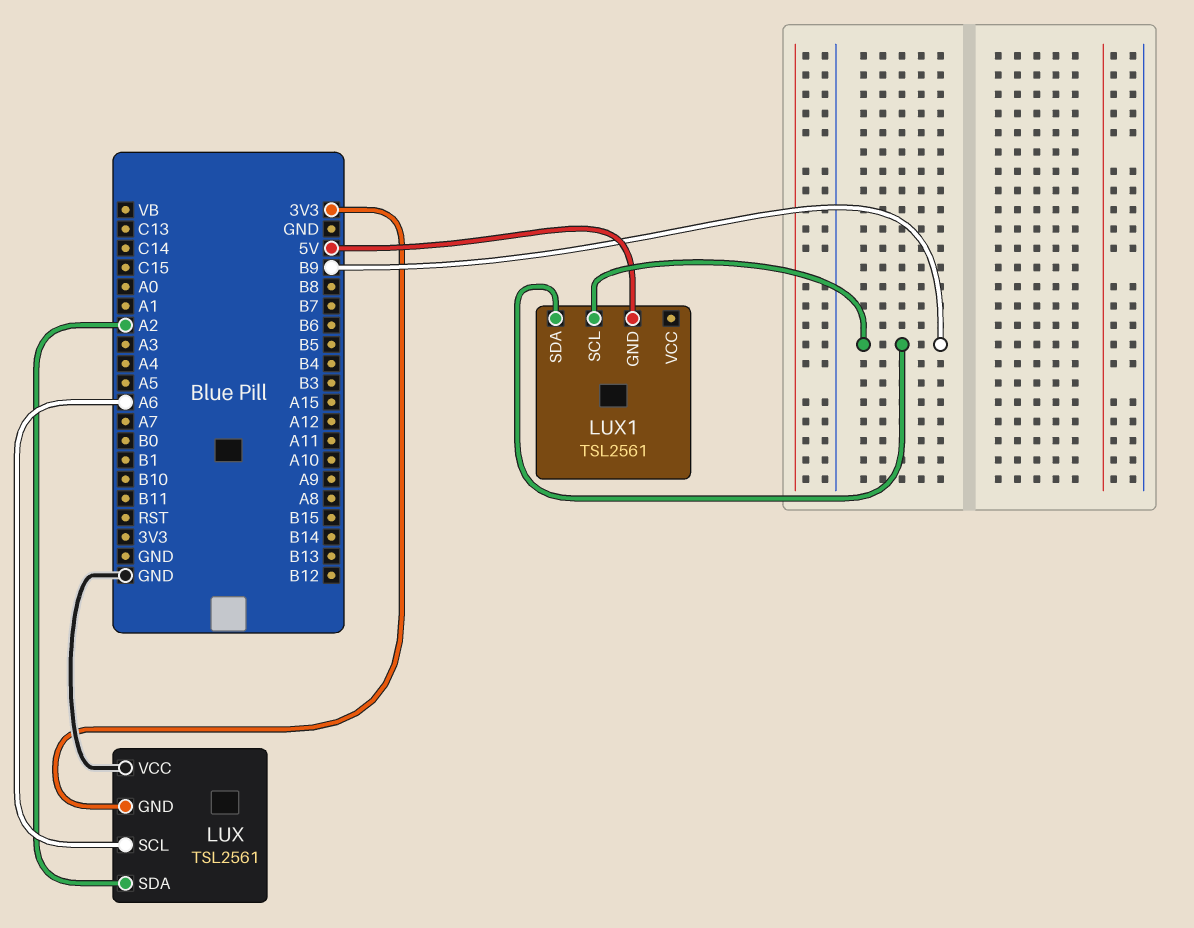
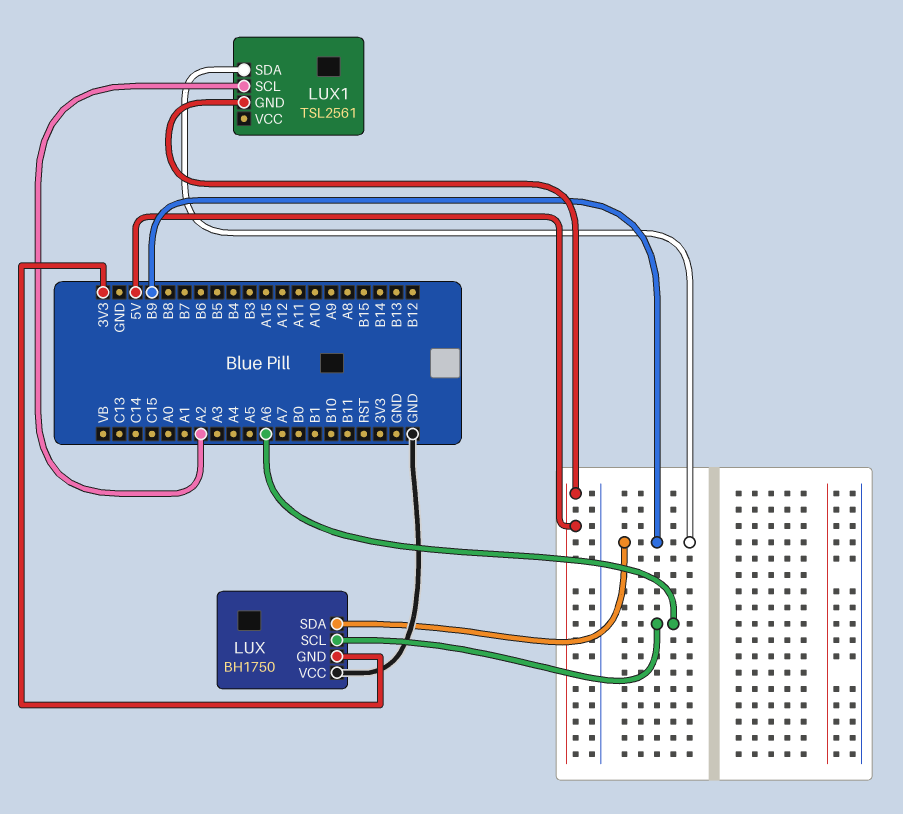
LUX: TSL2561 -> BH1750
LUX pin SDA: A2 -> B9
LUX1 pin SCL: B9 -> A2

